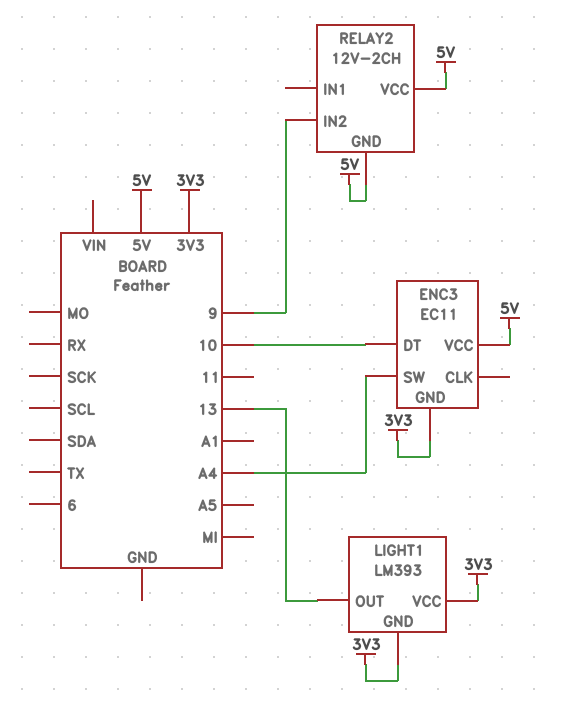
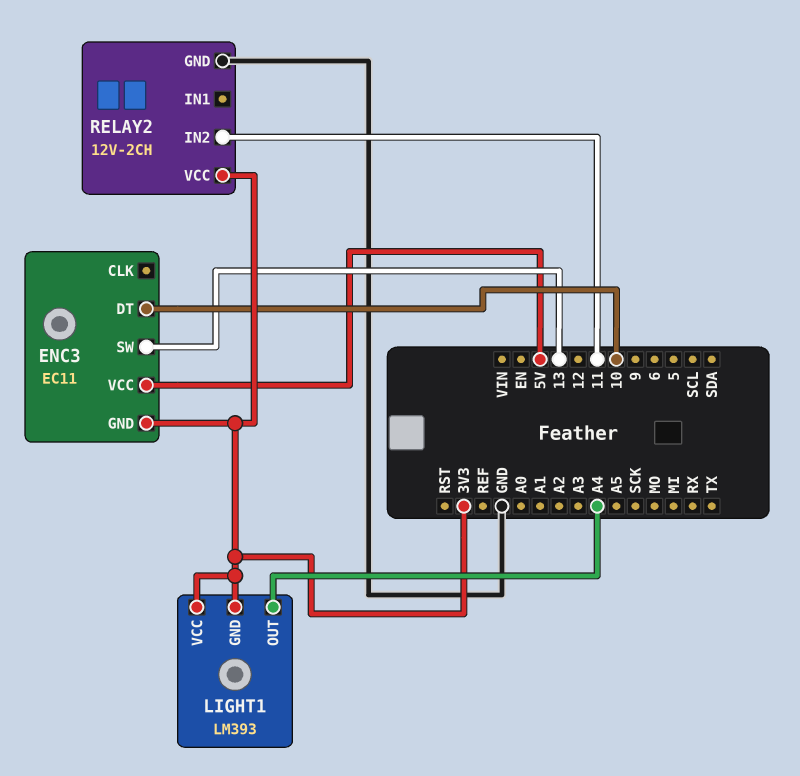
ENC3 pin SW: A4 -> 13
LIGHT1 pin OUT: 13 -> A4
RELAY2 pin GND: 5V -> GND
RELAY2 pin IN2: 9 -> 11
RELAY2 pin VCC: 5V -> 3V3

